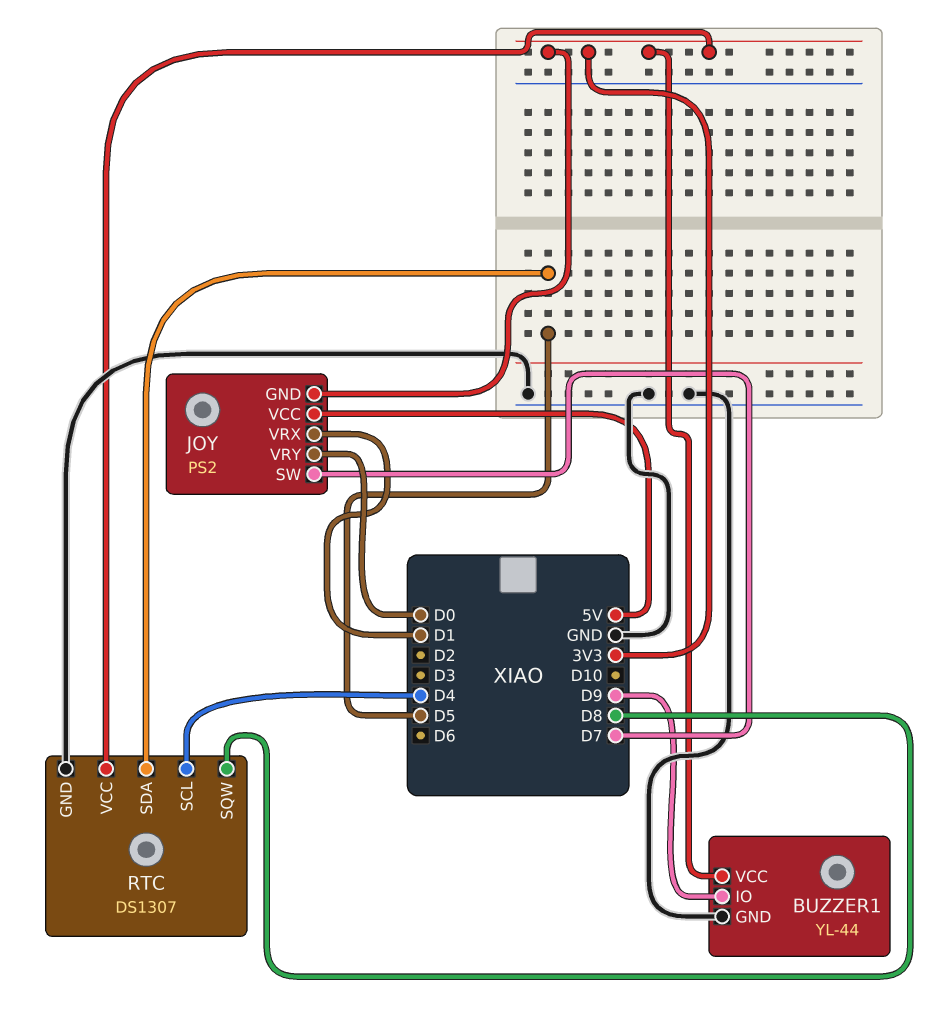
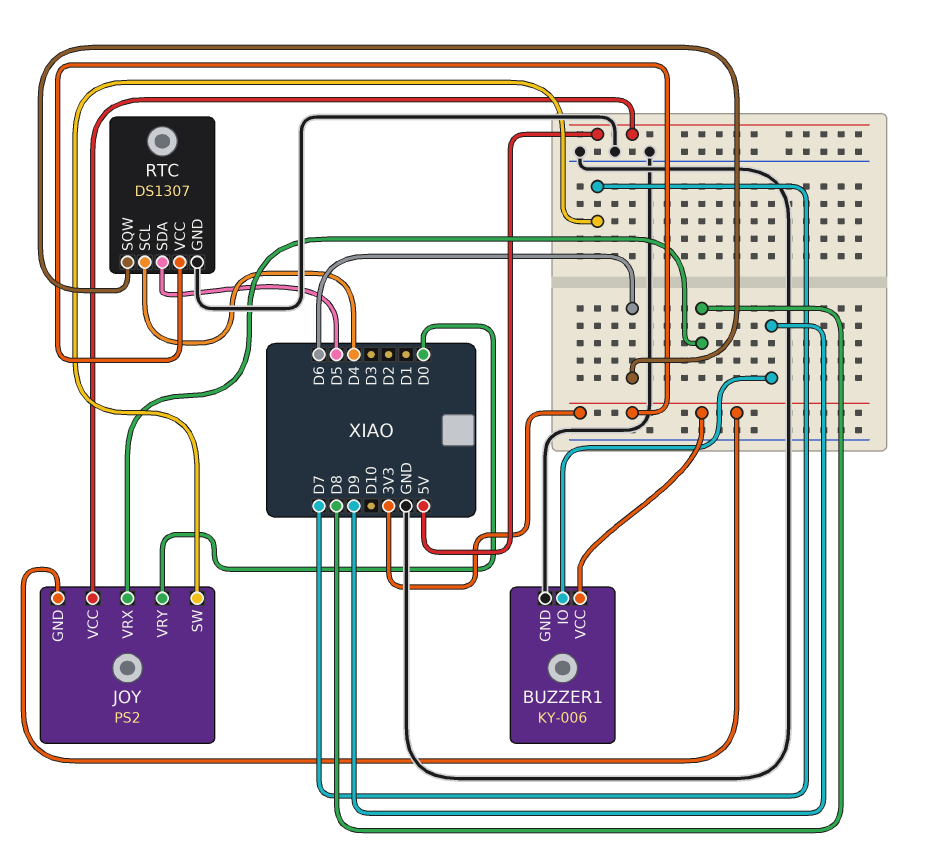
BUZZER1: YL-44 -> KY-006
JOY pin VRX: D1 -> D8
RTC pin SQW: D8 -> D6

